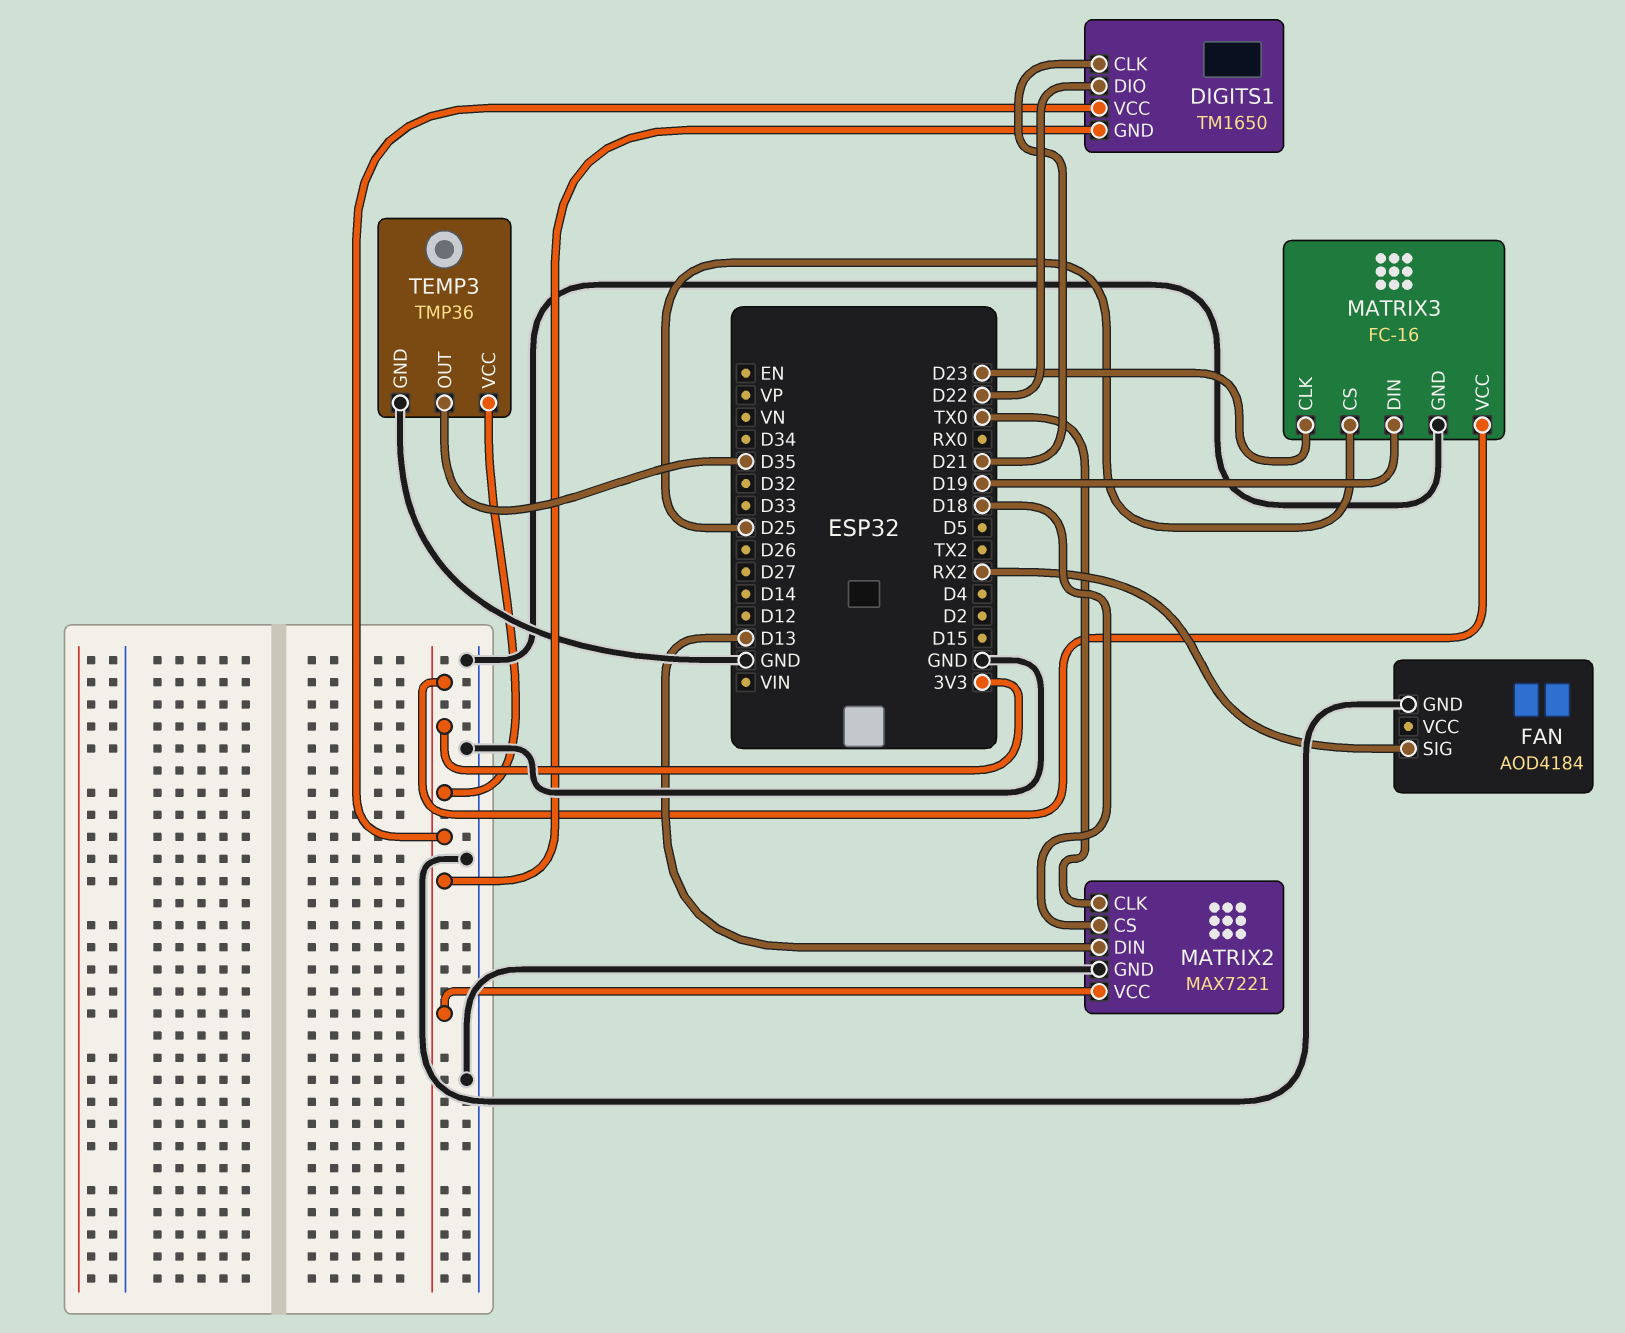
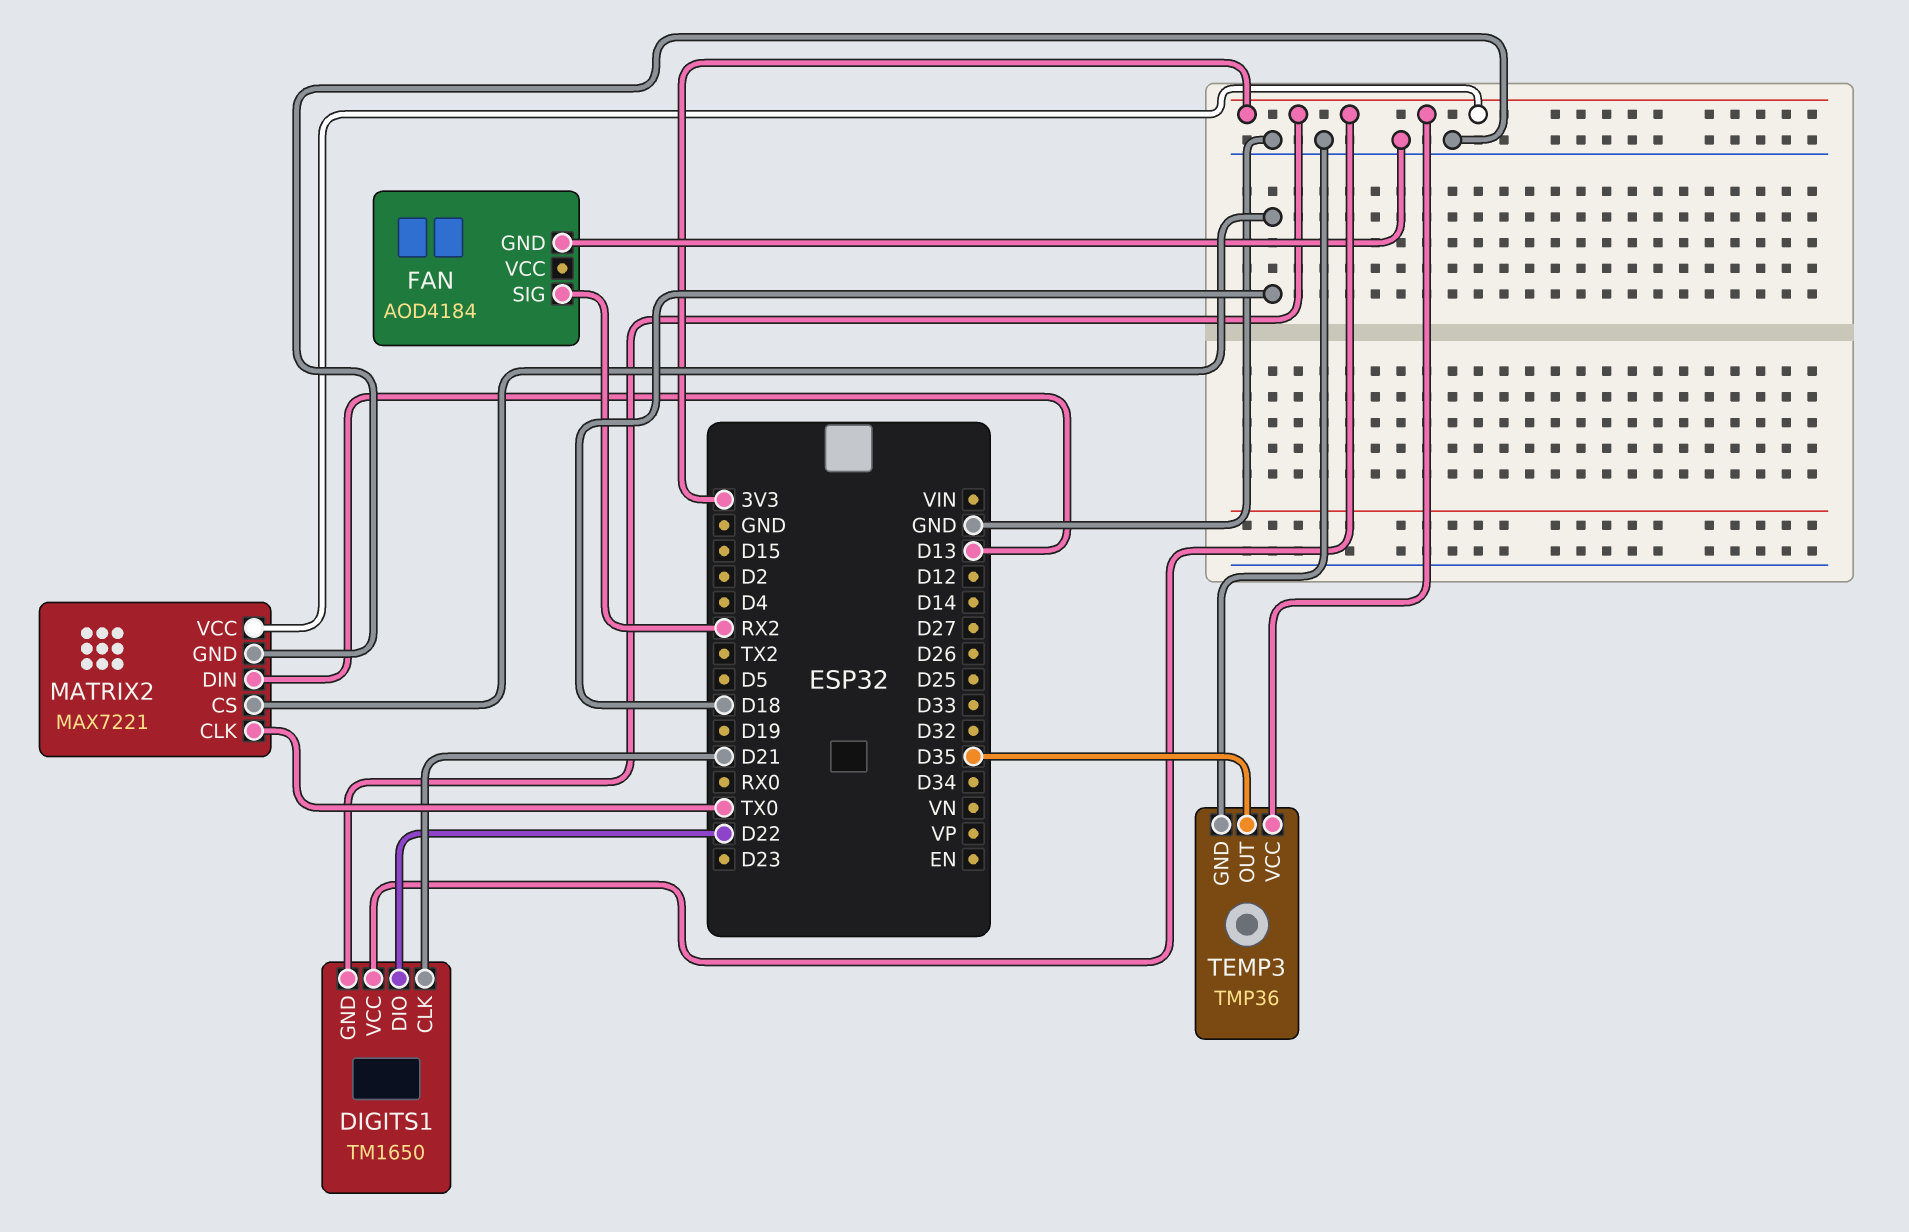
MATRIX3: FC-16 -> none
MATRIX3 pin CLK: D23 -> none
MATRIX3 pin CS: D25 -> none
MATRIX3 pin DIN: D19 -> none
MATRIX3 pin GND: GND -> none
MATRIX3 pin VCC: 3V3 -> none

